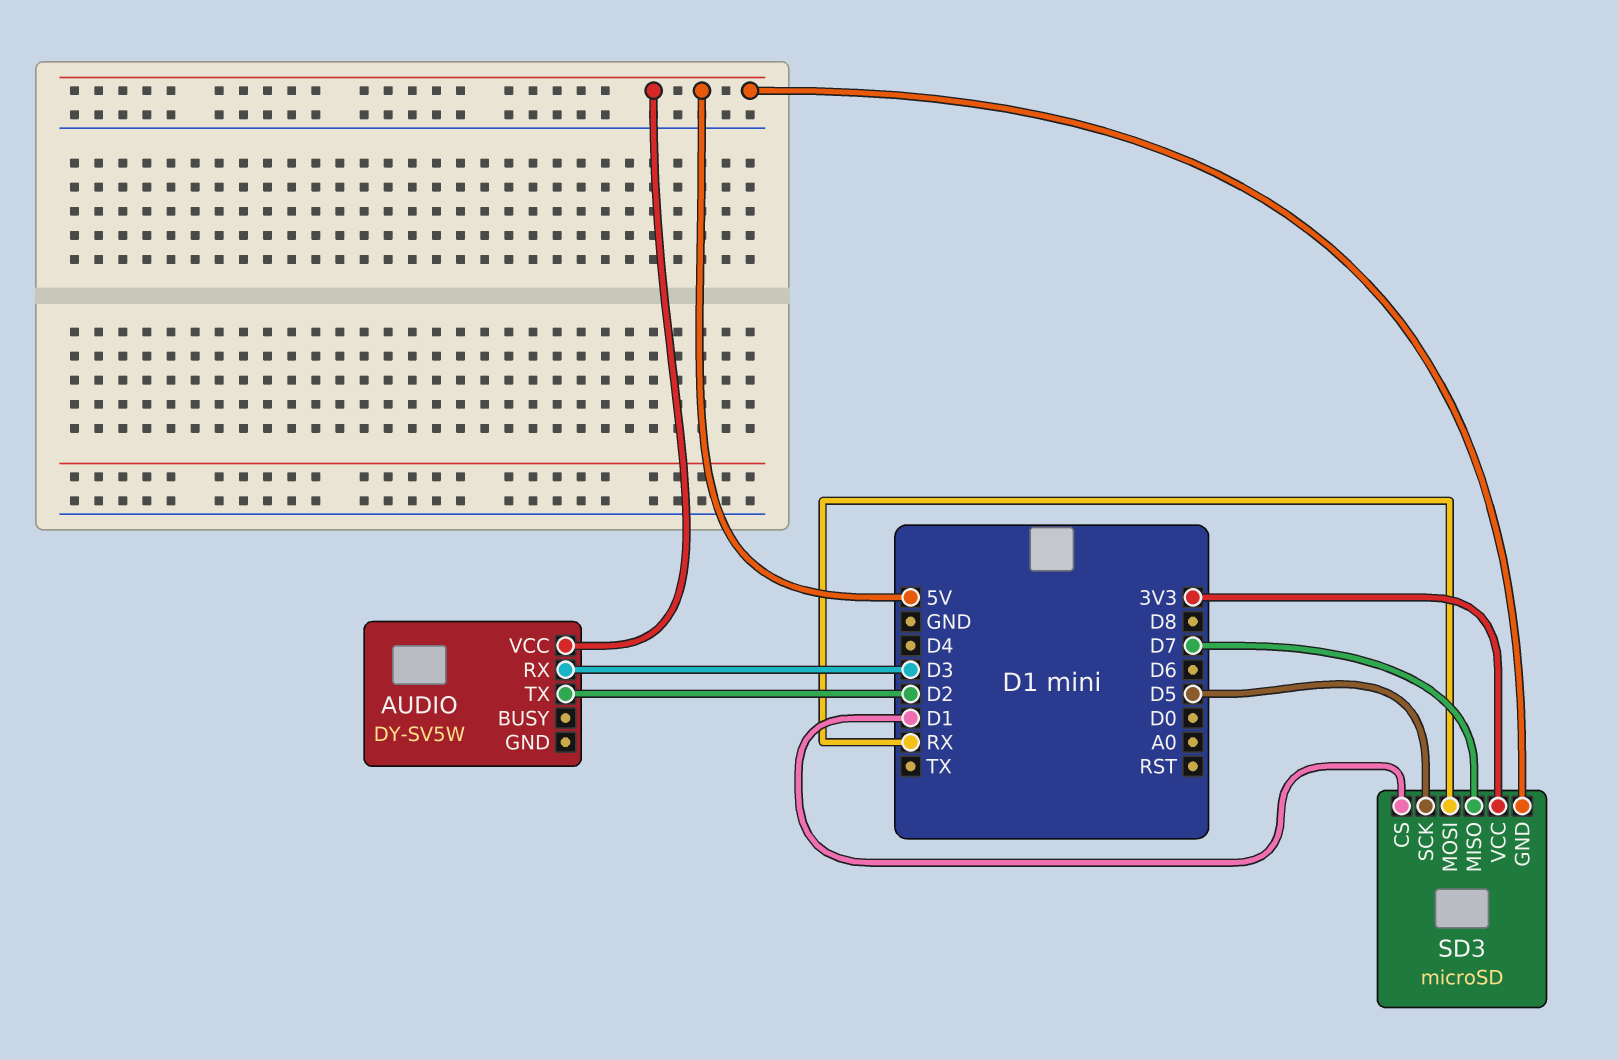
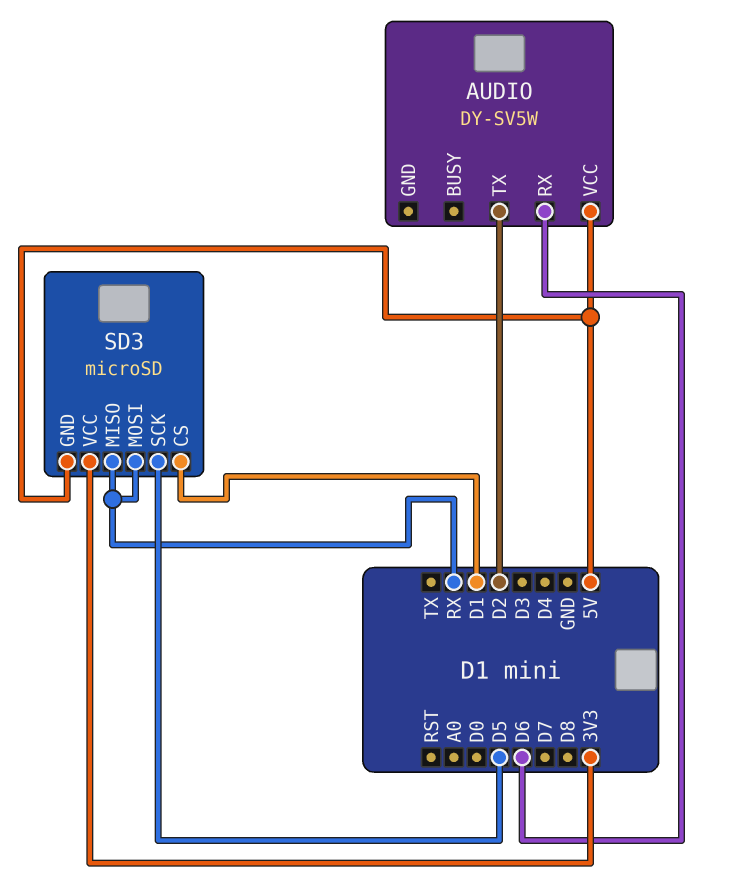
AUDIO pin RX: D3 -> D6
SD3 pin MISO: D7 -> RX

